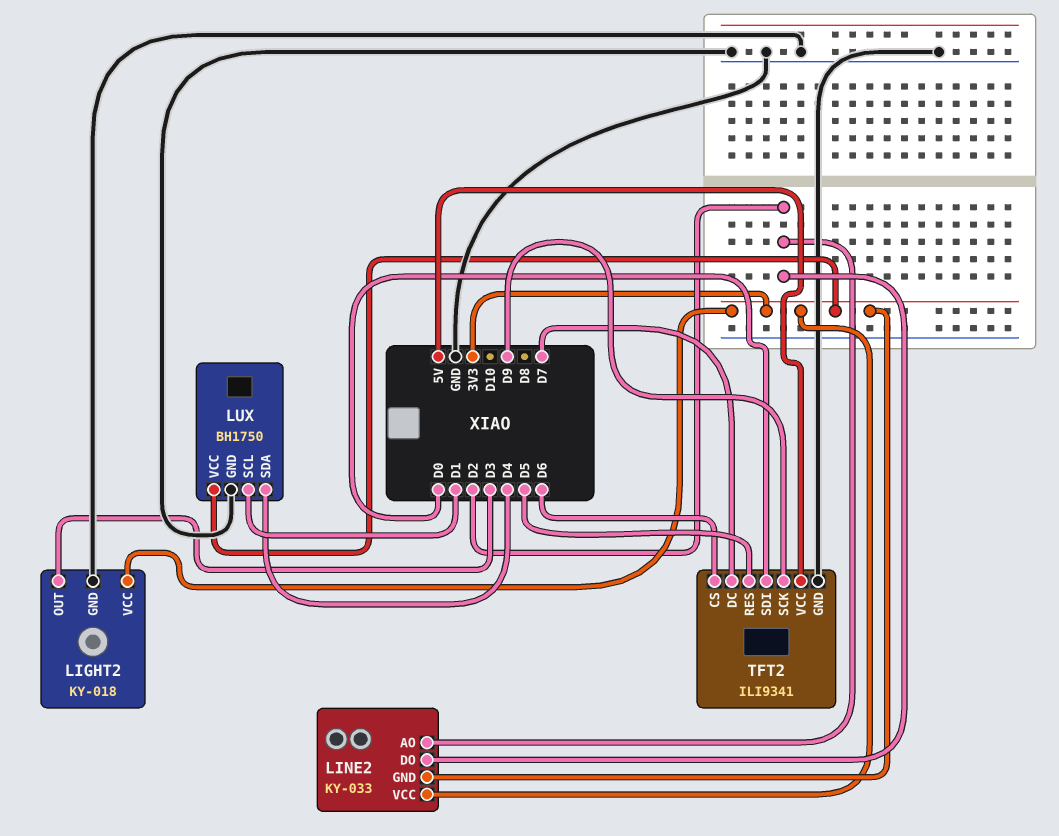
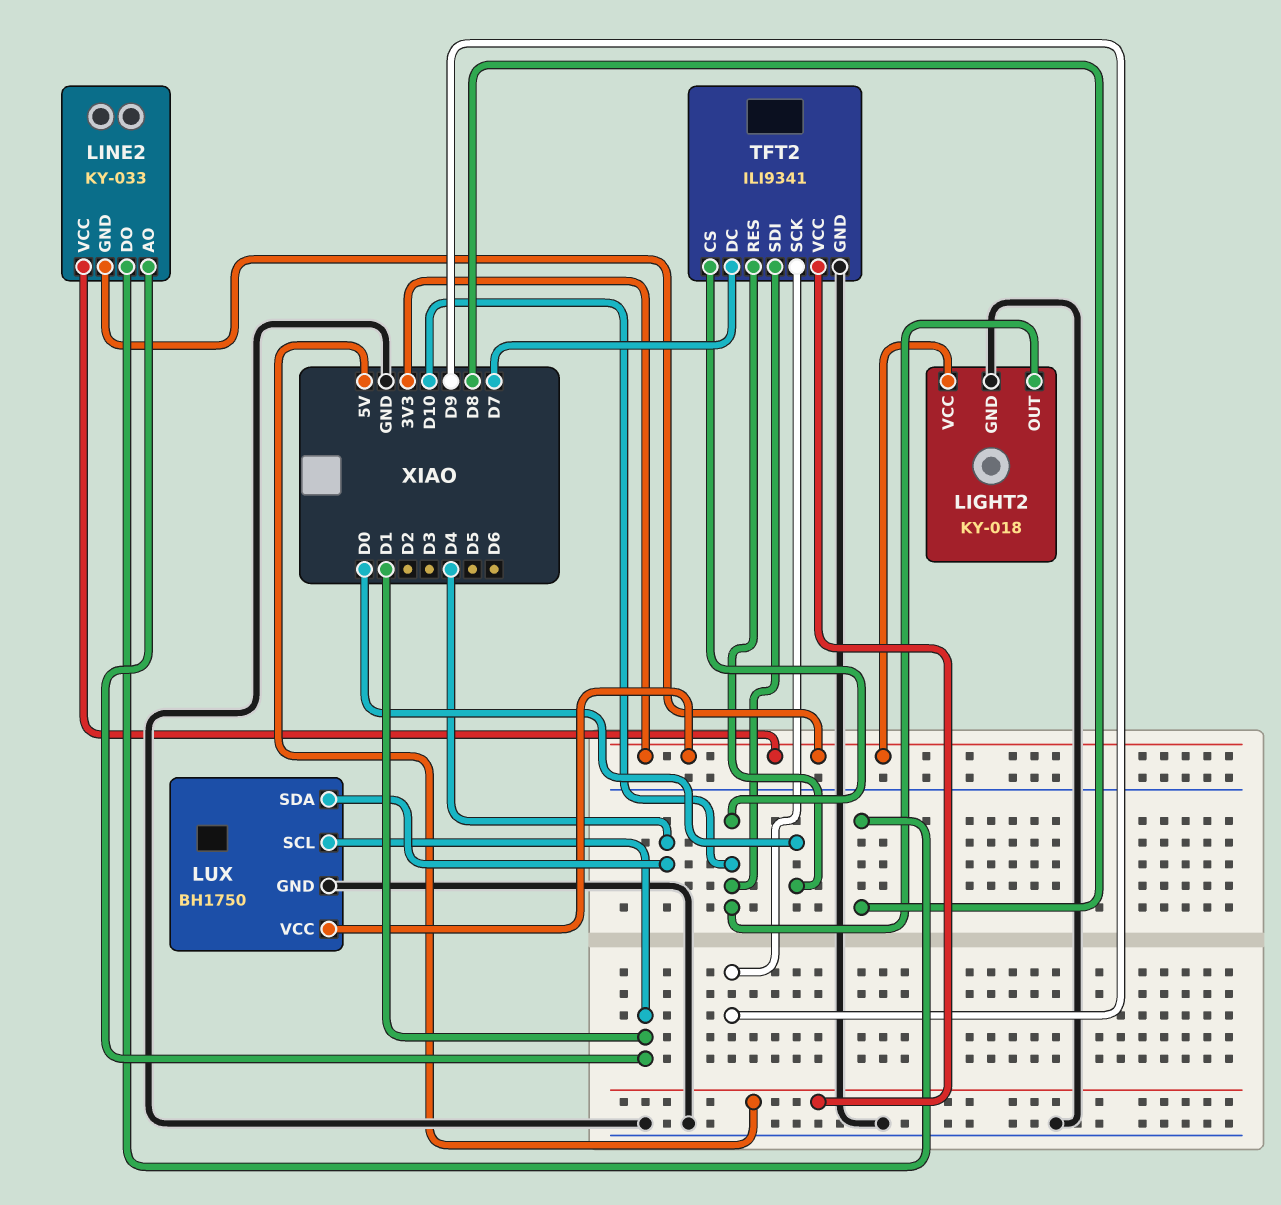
LIGHT2 pin OUT: D3 -> D10
LINE2 pin AO: D2 -> D1
LINE2 pin DO: D2 -> D8
TFT2 pin CS: D6 -> D10
TFT2 pin RES: D5 -> D0
TFT2 pin SDI: D0 -> D10

